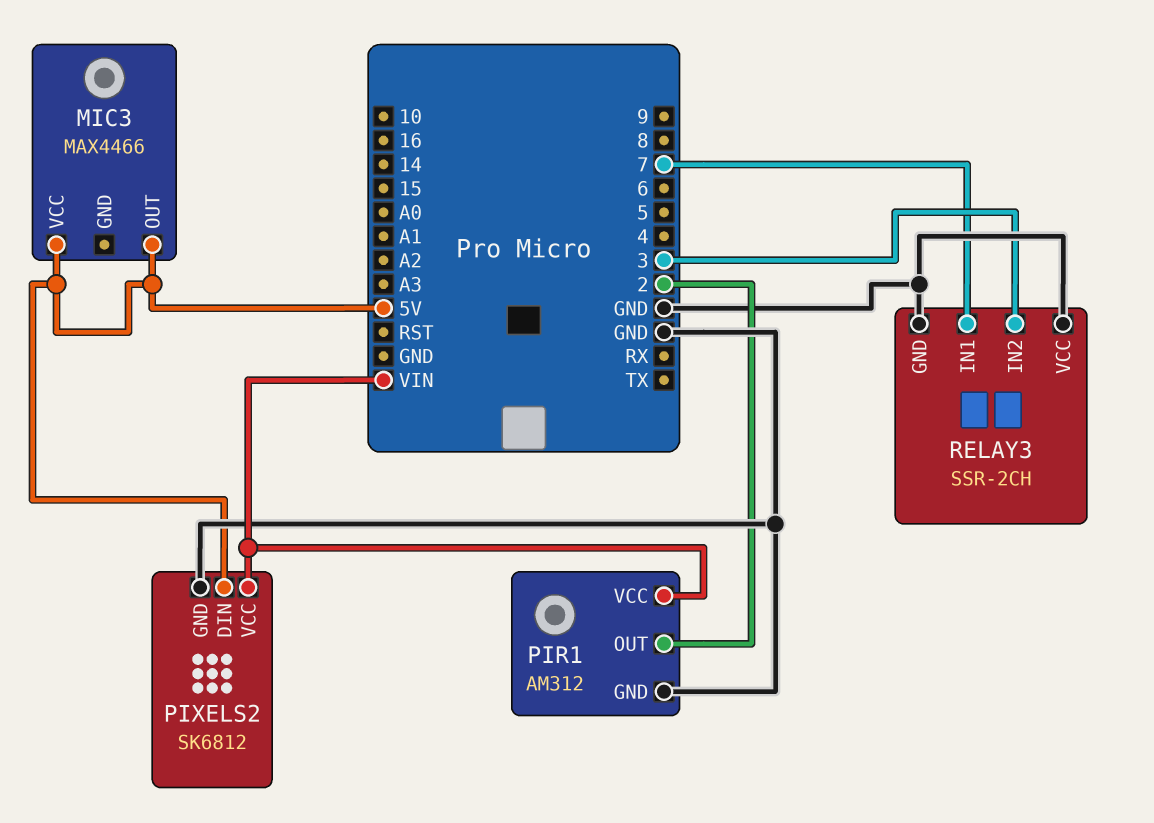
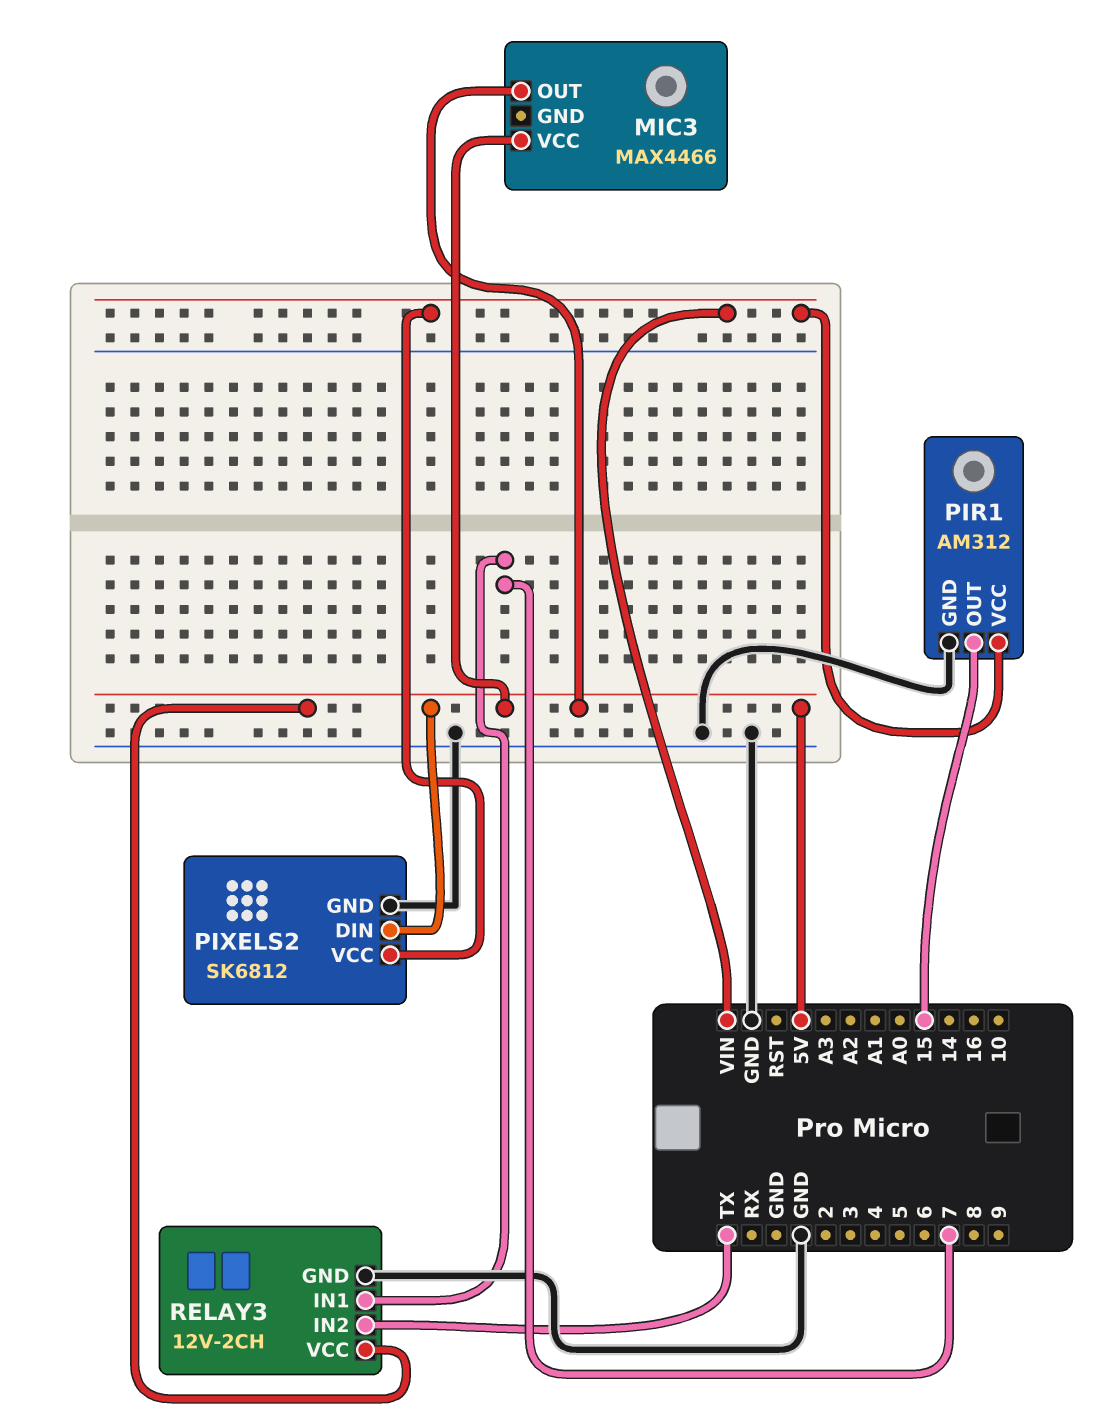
PIR1 pin OUT: 2 -> 15
RELAY3: SSR-2CH -> 12V-2CH
RELAY3 pin IN2: 3 -> TX
RELAY3 pin VCC: GND -> 5V

